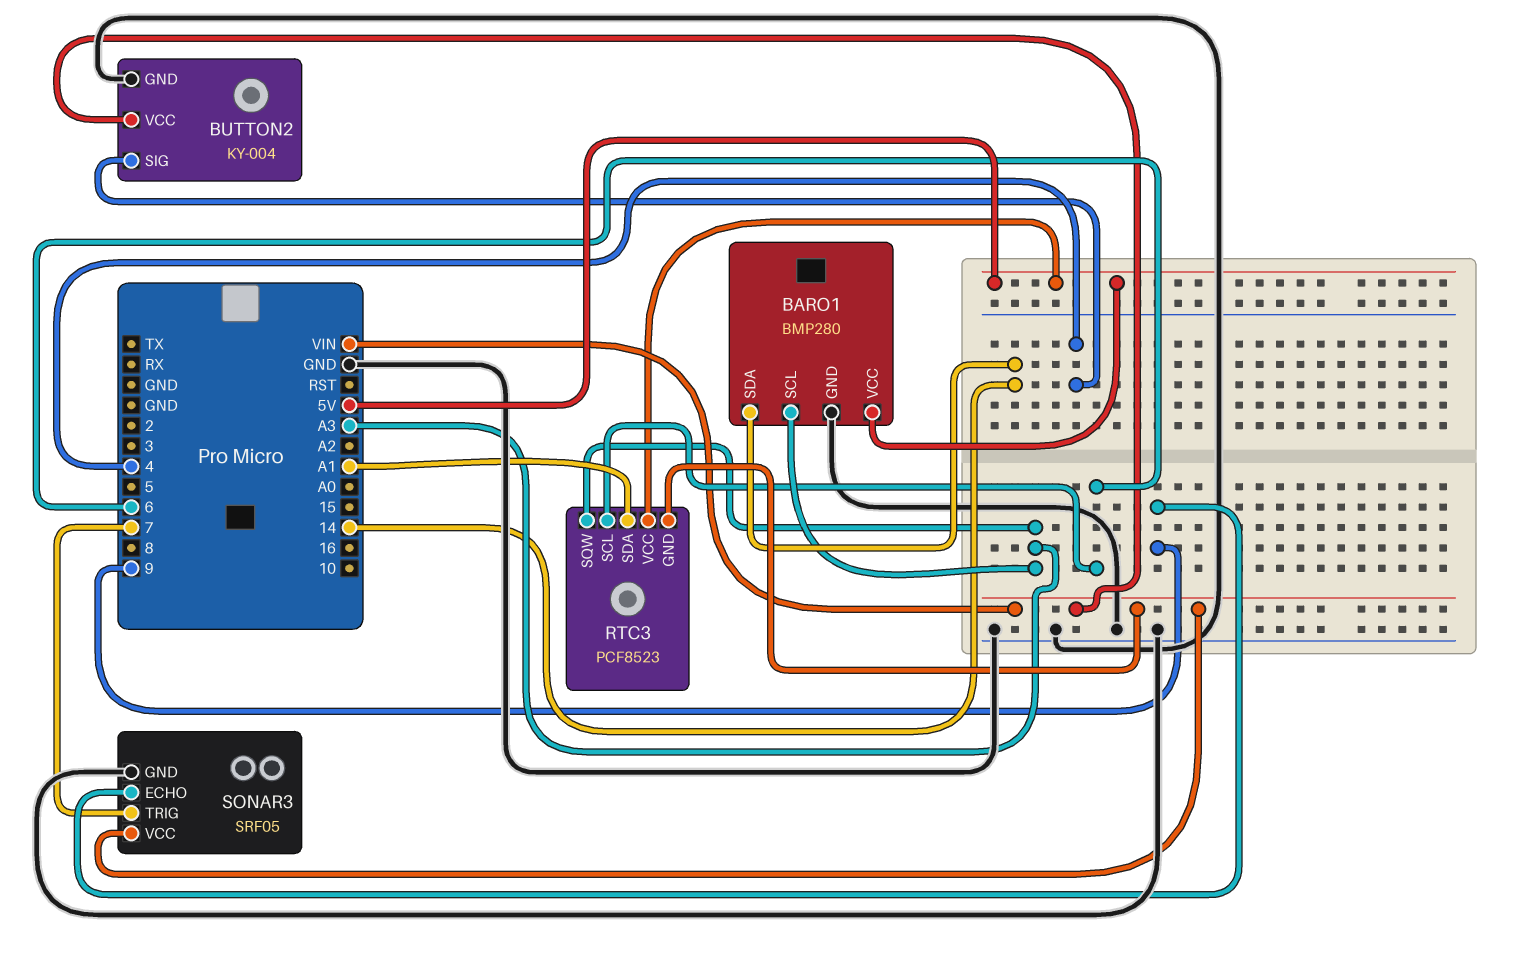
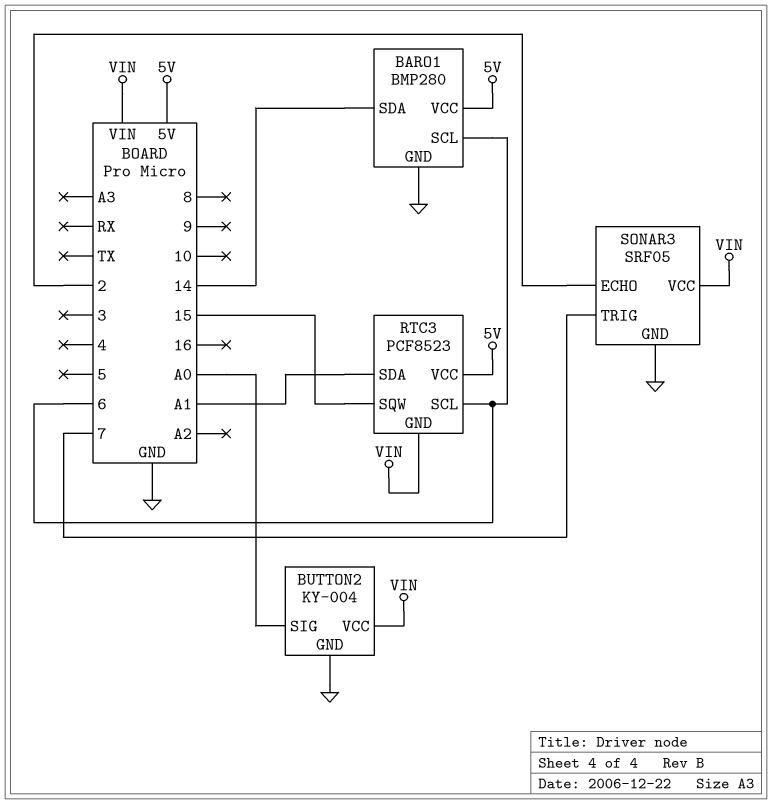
BARO1 pin SCL: A3 -> 6
BUTTON2 pin SIG: 4 -> A0
RTC3 pin SQW: A3 -> 15
SONAR3 pin ECHO: 9 -> 2

